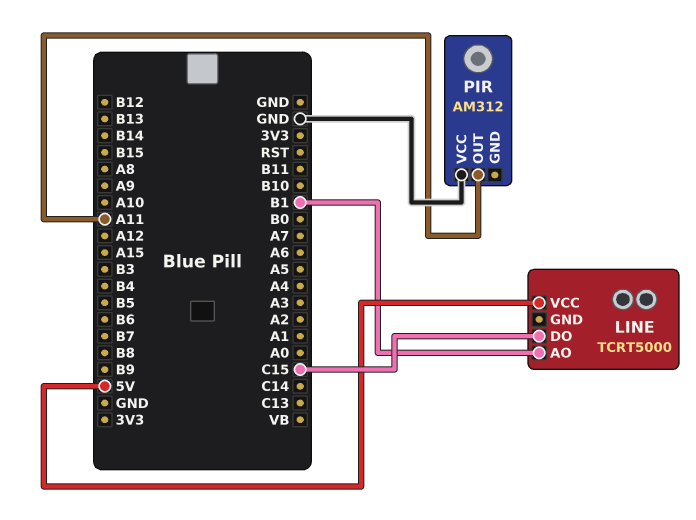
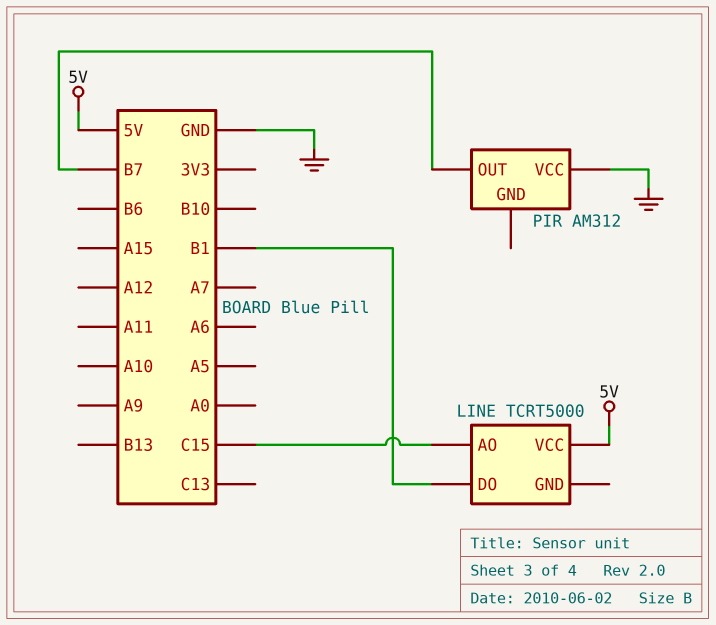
LINE pin AO: B1 -> C15
LINE pin DO: C15 -> B1
PIR pin OUT: A11 -> B7

